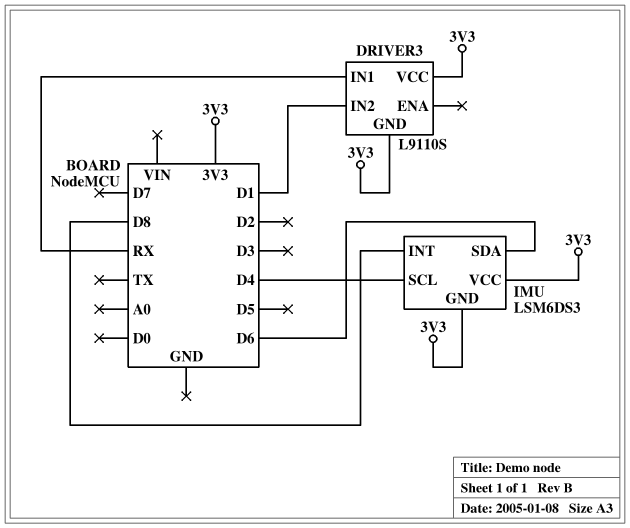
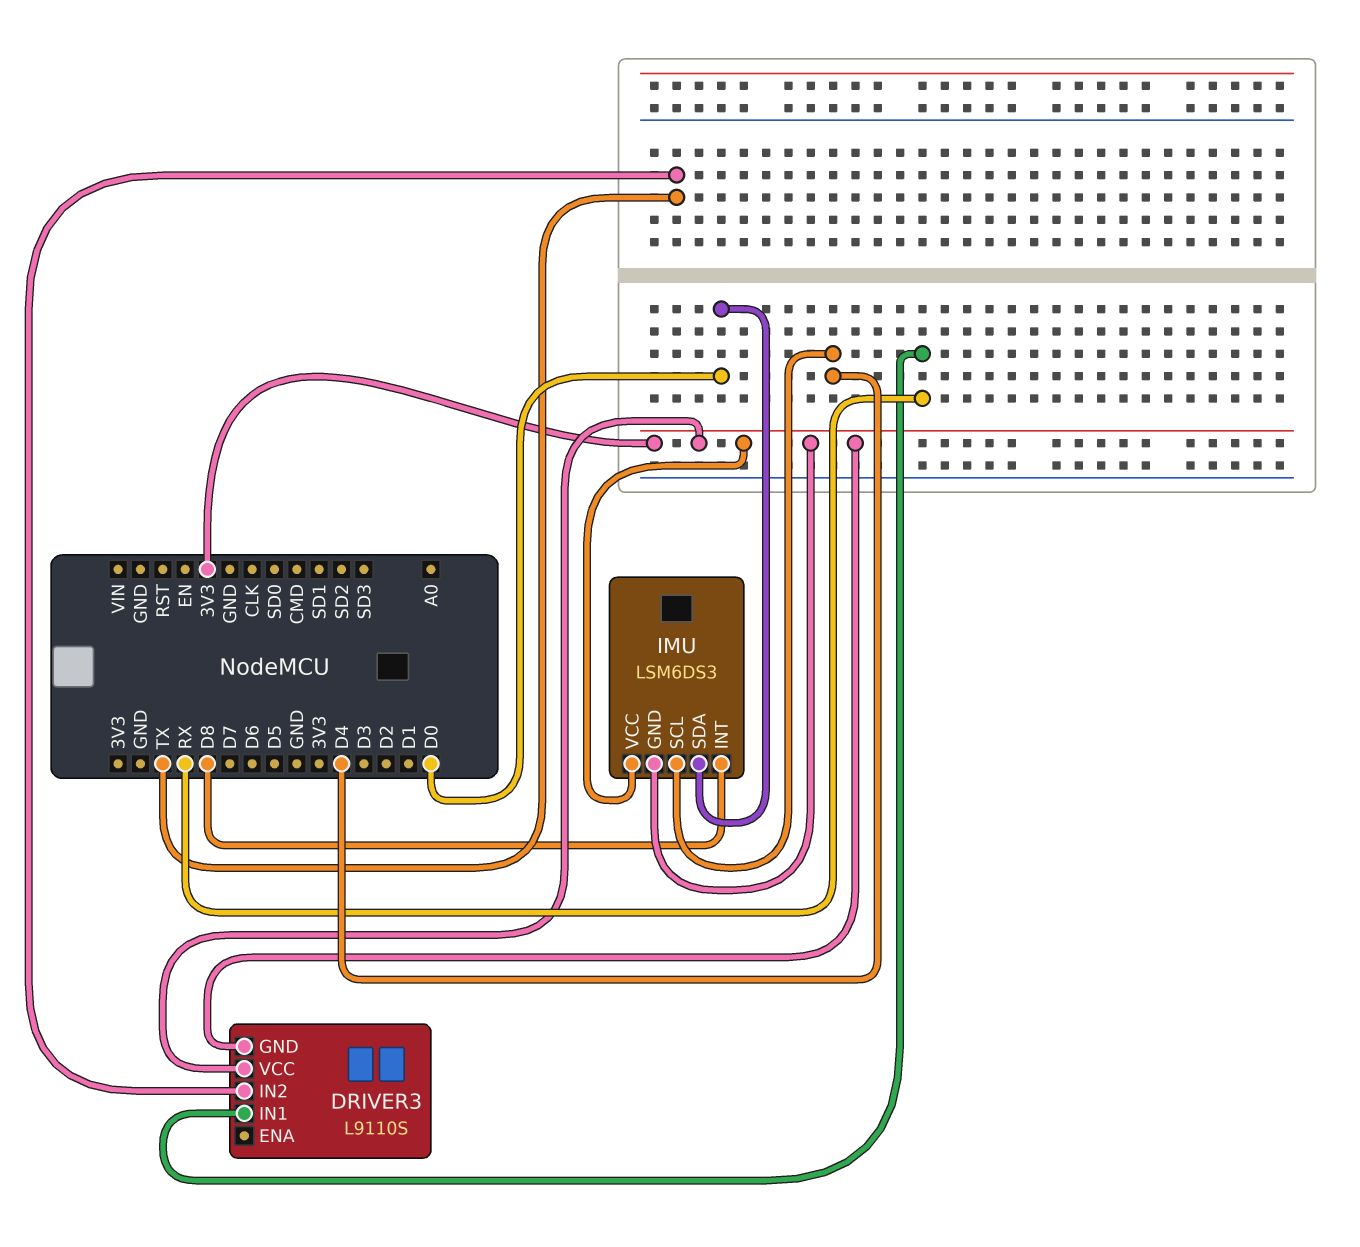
DRIVER3 pin IN2: D1 -> TX
IMU pin SDA: D6 -> D0

